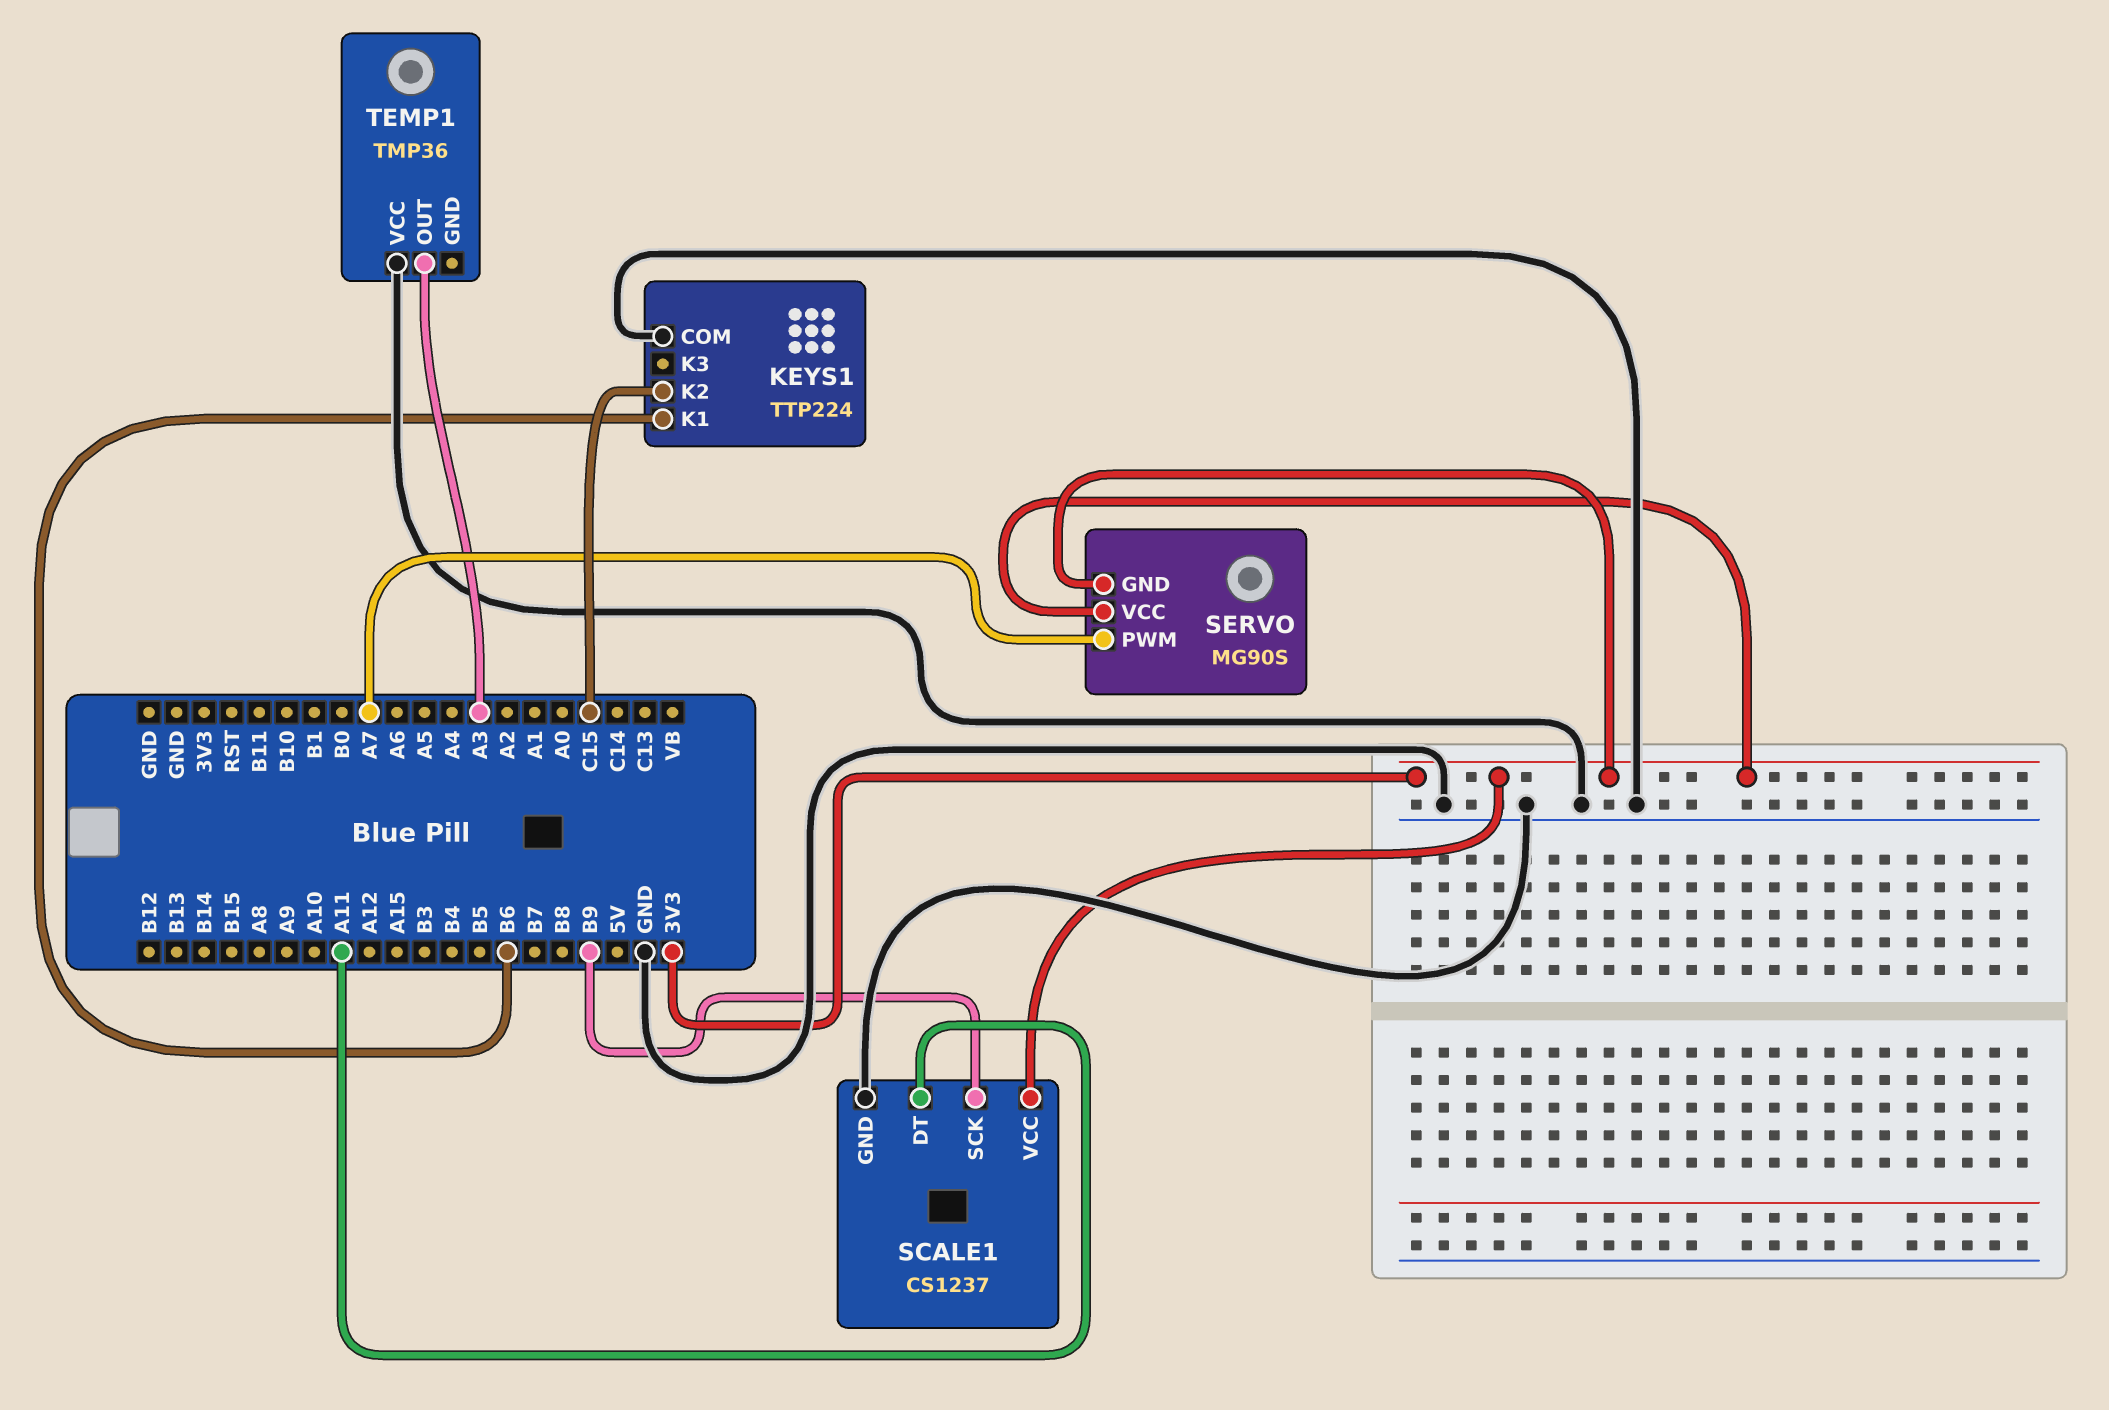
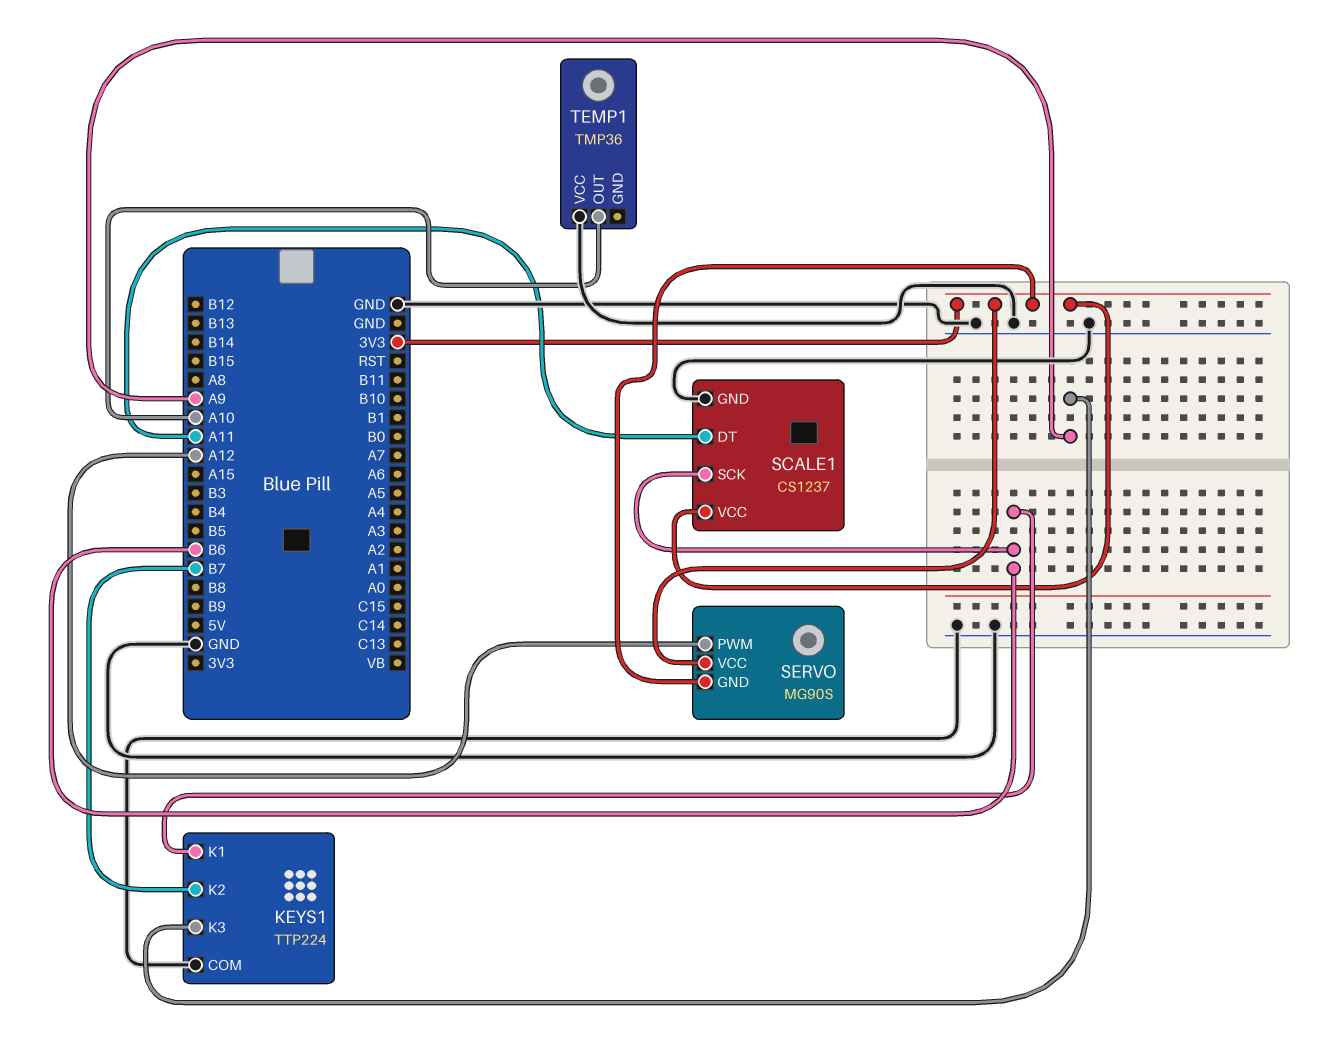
KEYS1 pin K2: C15 -> B7
KEYS1 pin K3: none -> A9
SCALE1 pin SCK: B9 -> B6
SERVO pin PWM: A7 -> A12
TEMP1 pin OUT: A3 -> A10

